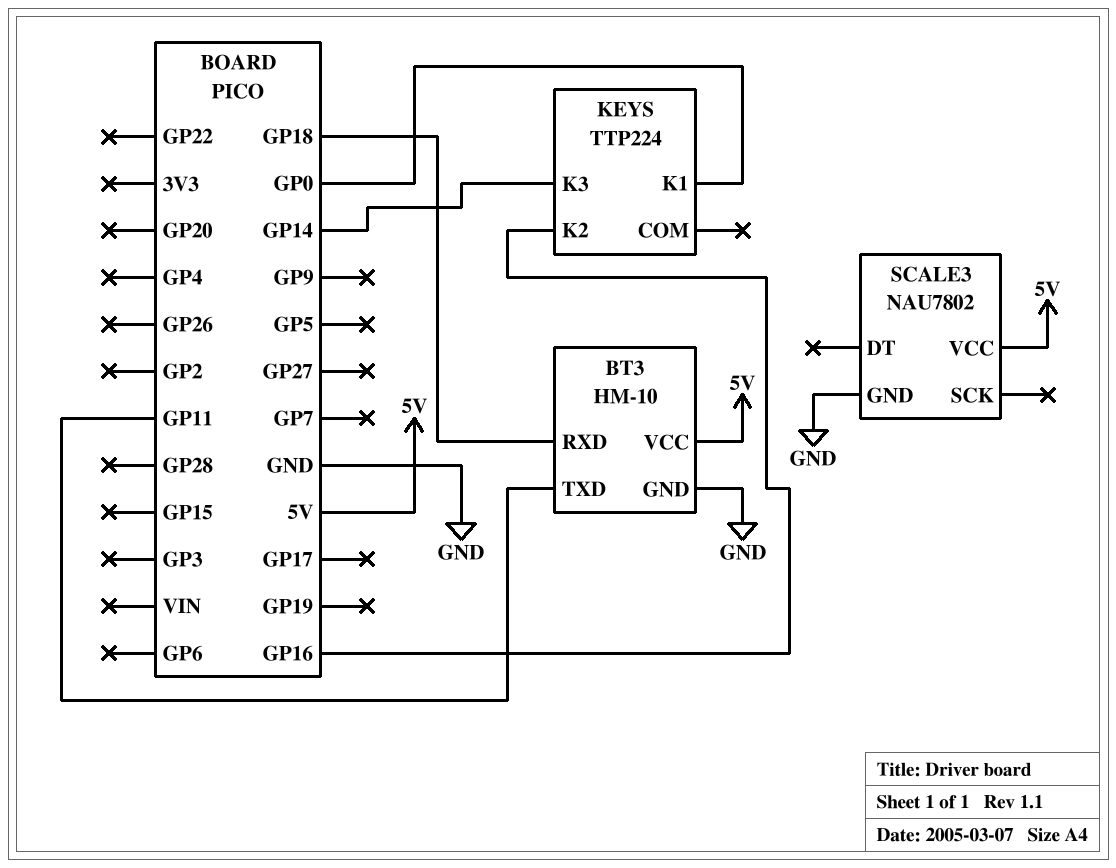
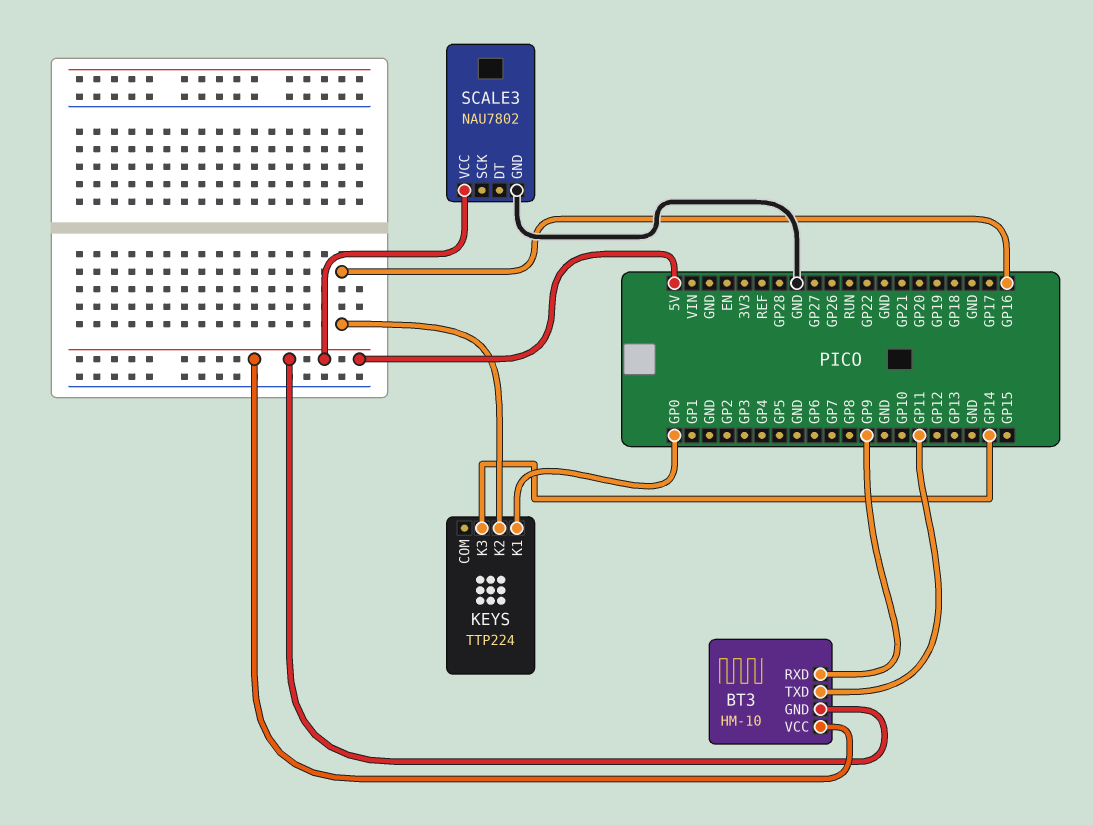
BT3 pin GND: GND -> 5V
BT3 pin RXD: GP18 -> GP9

